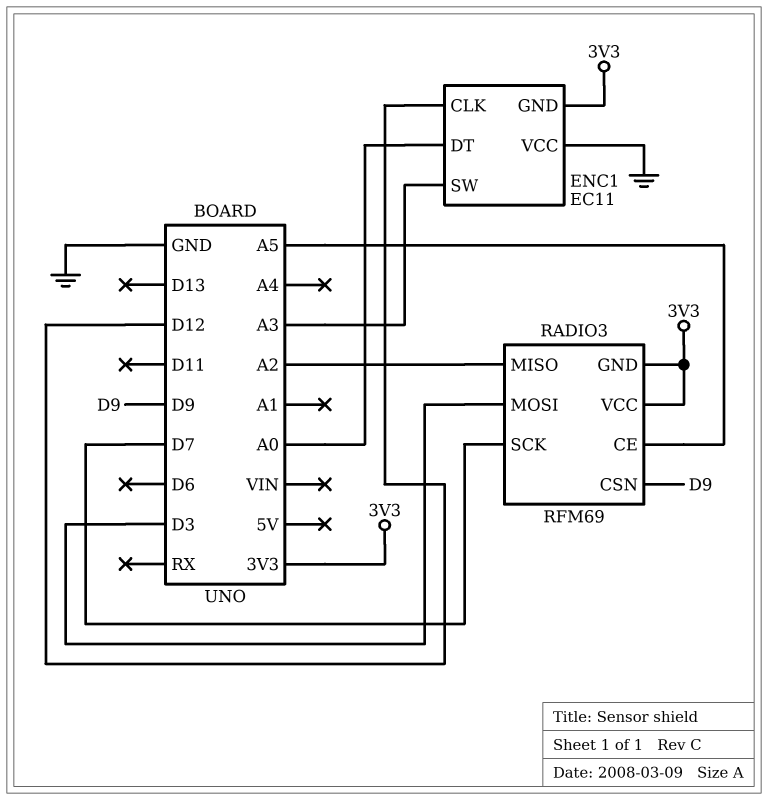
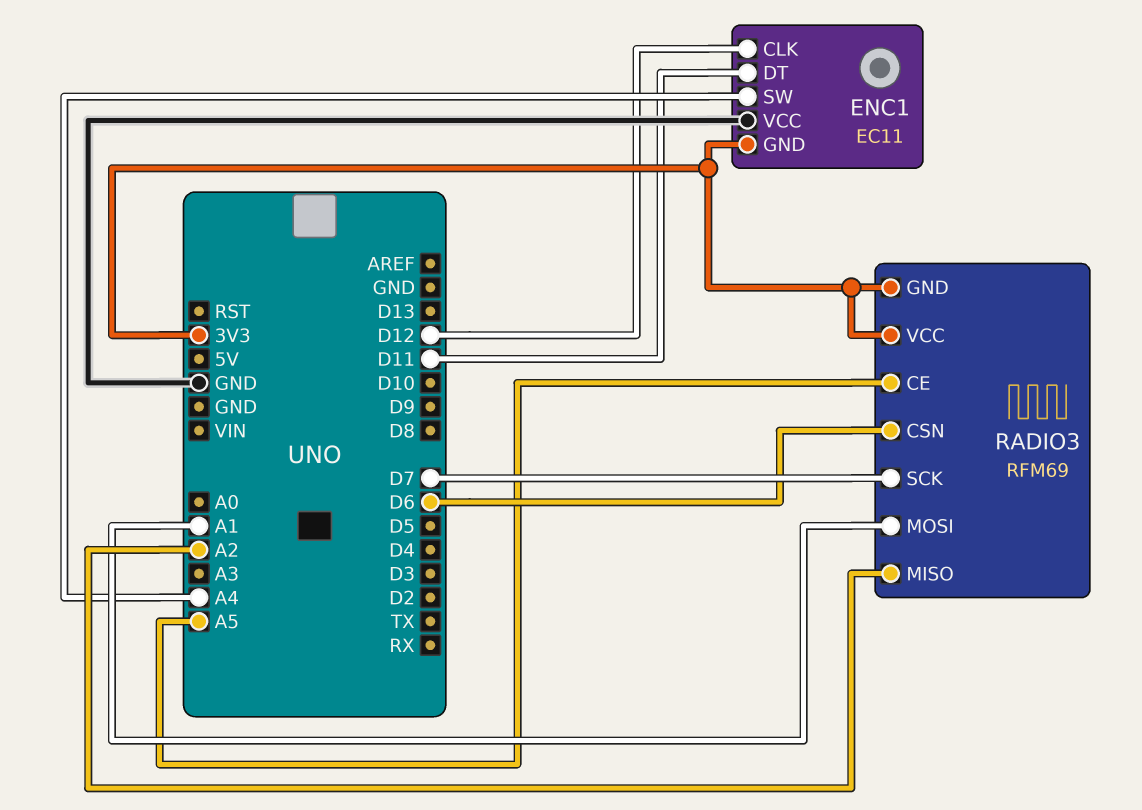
ENC1 pin DT: A0 -> D11
ENC1 pin SW: A3 -> A4
RADIO3 pin CSN: D9 -> D6
RADIO3 pin MOSI: D3 -> A1

